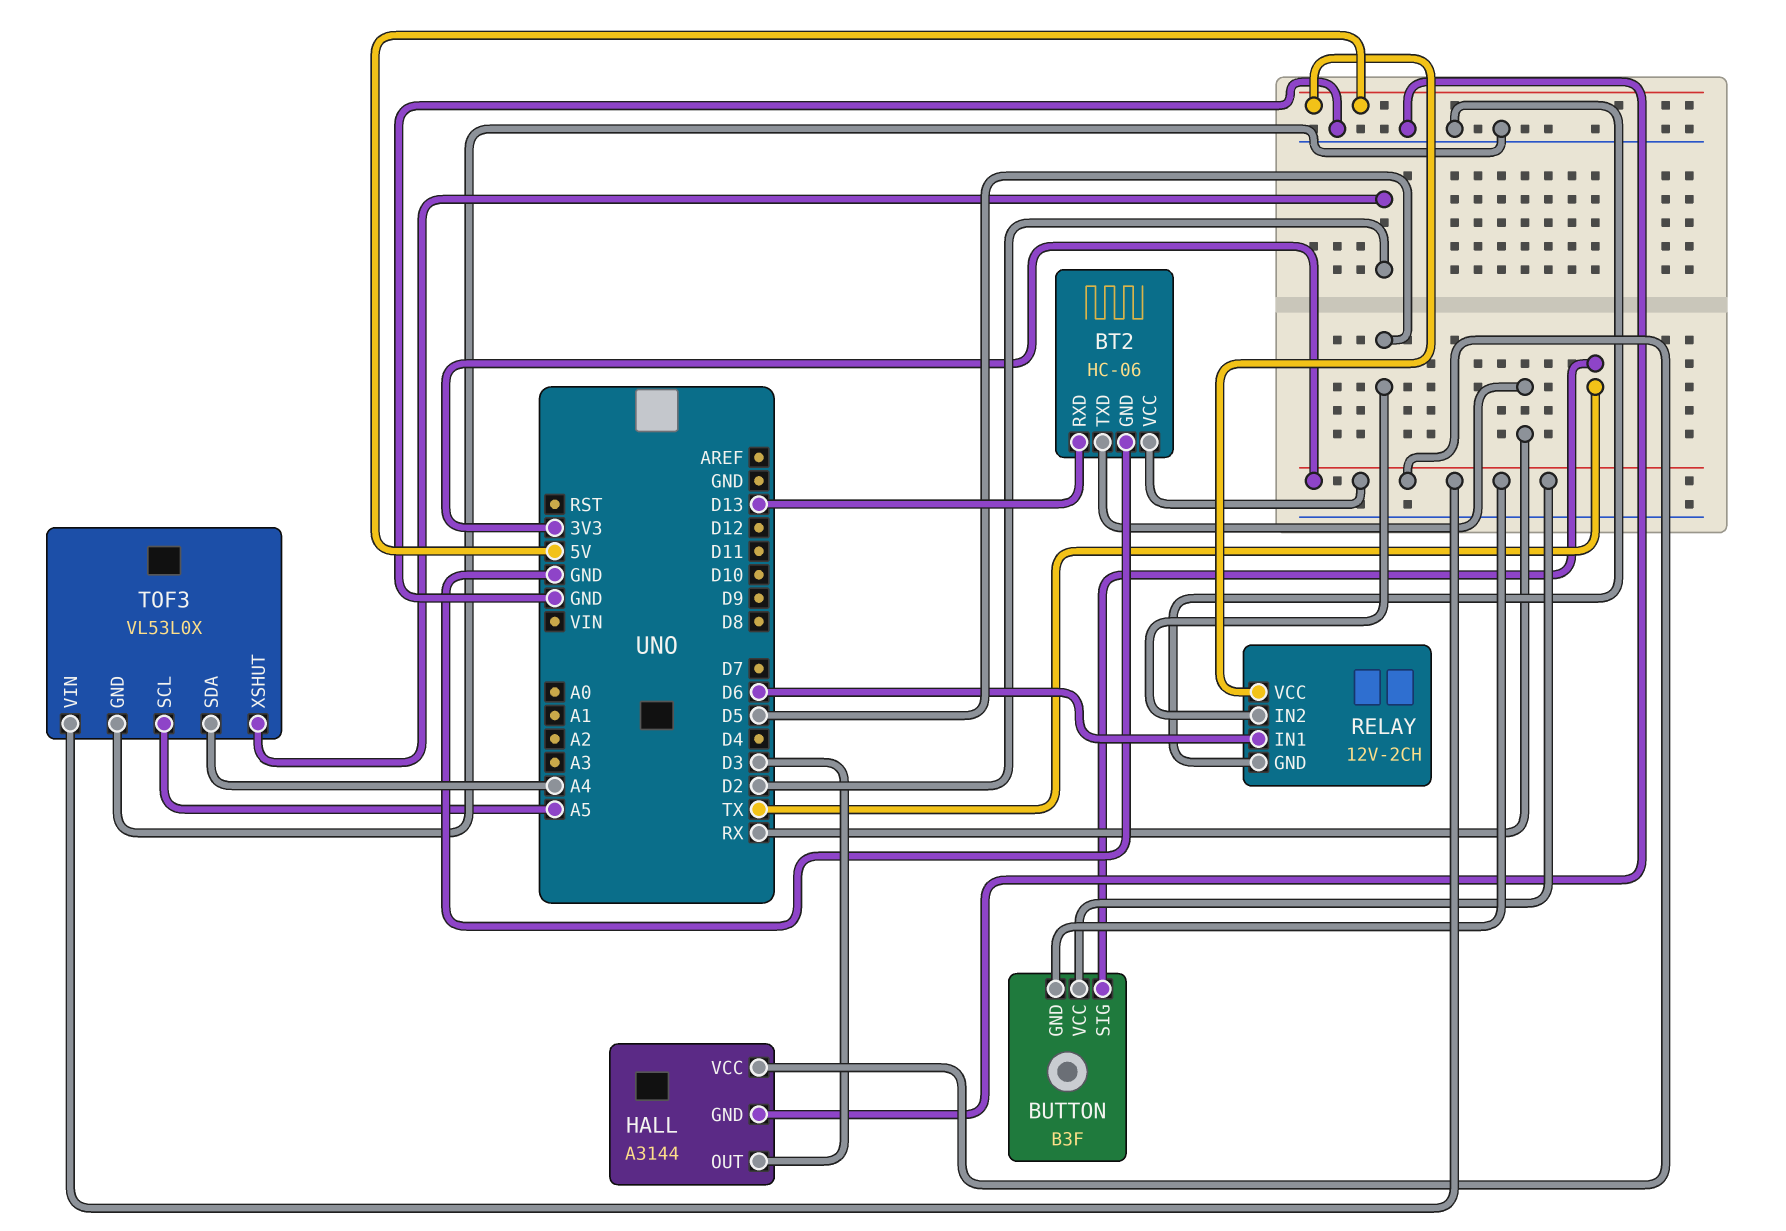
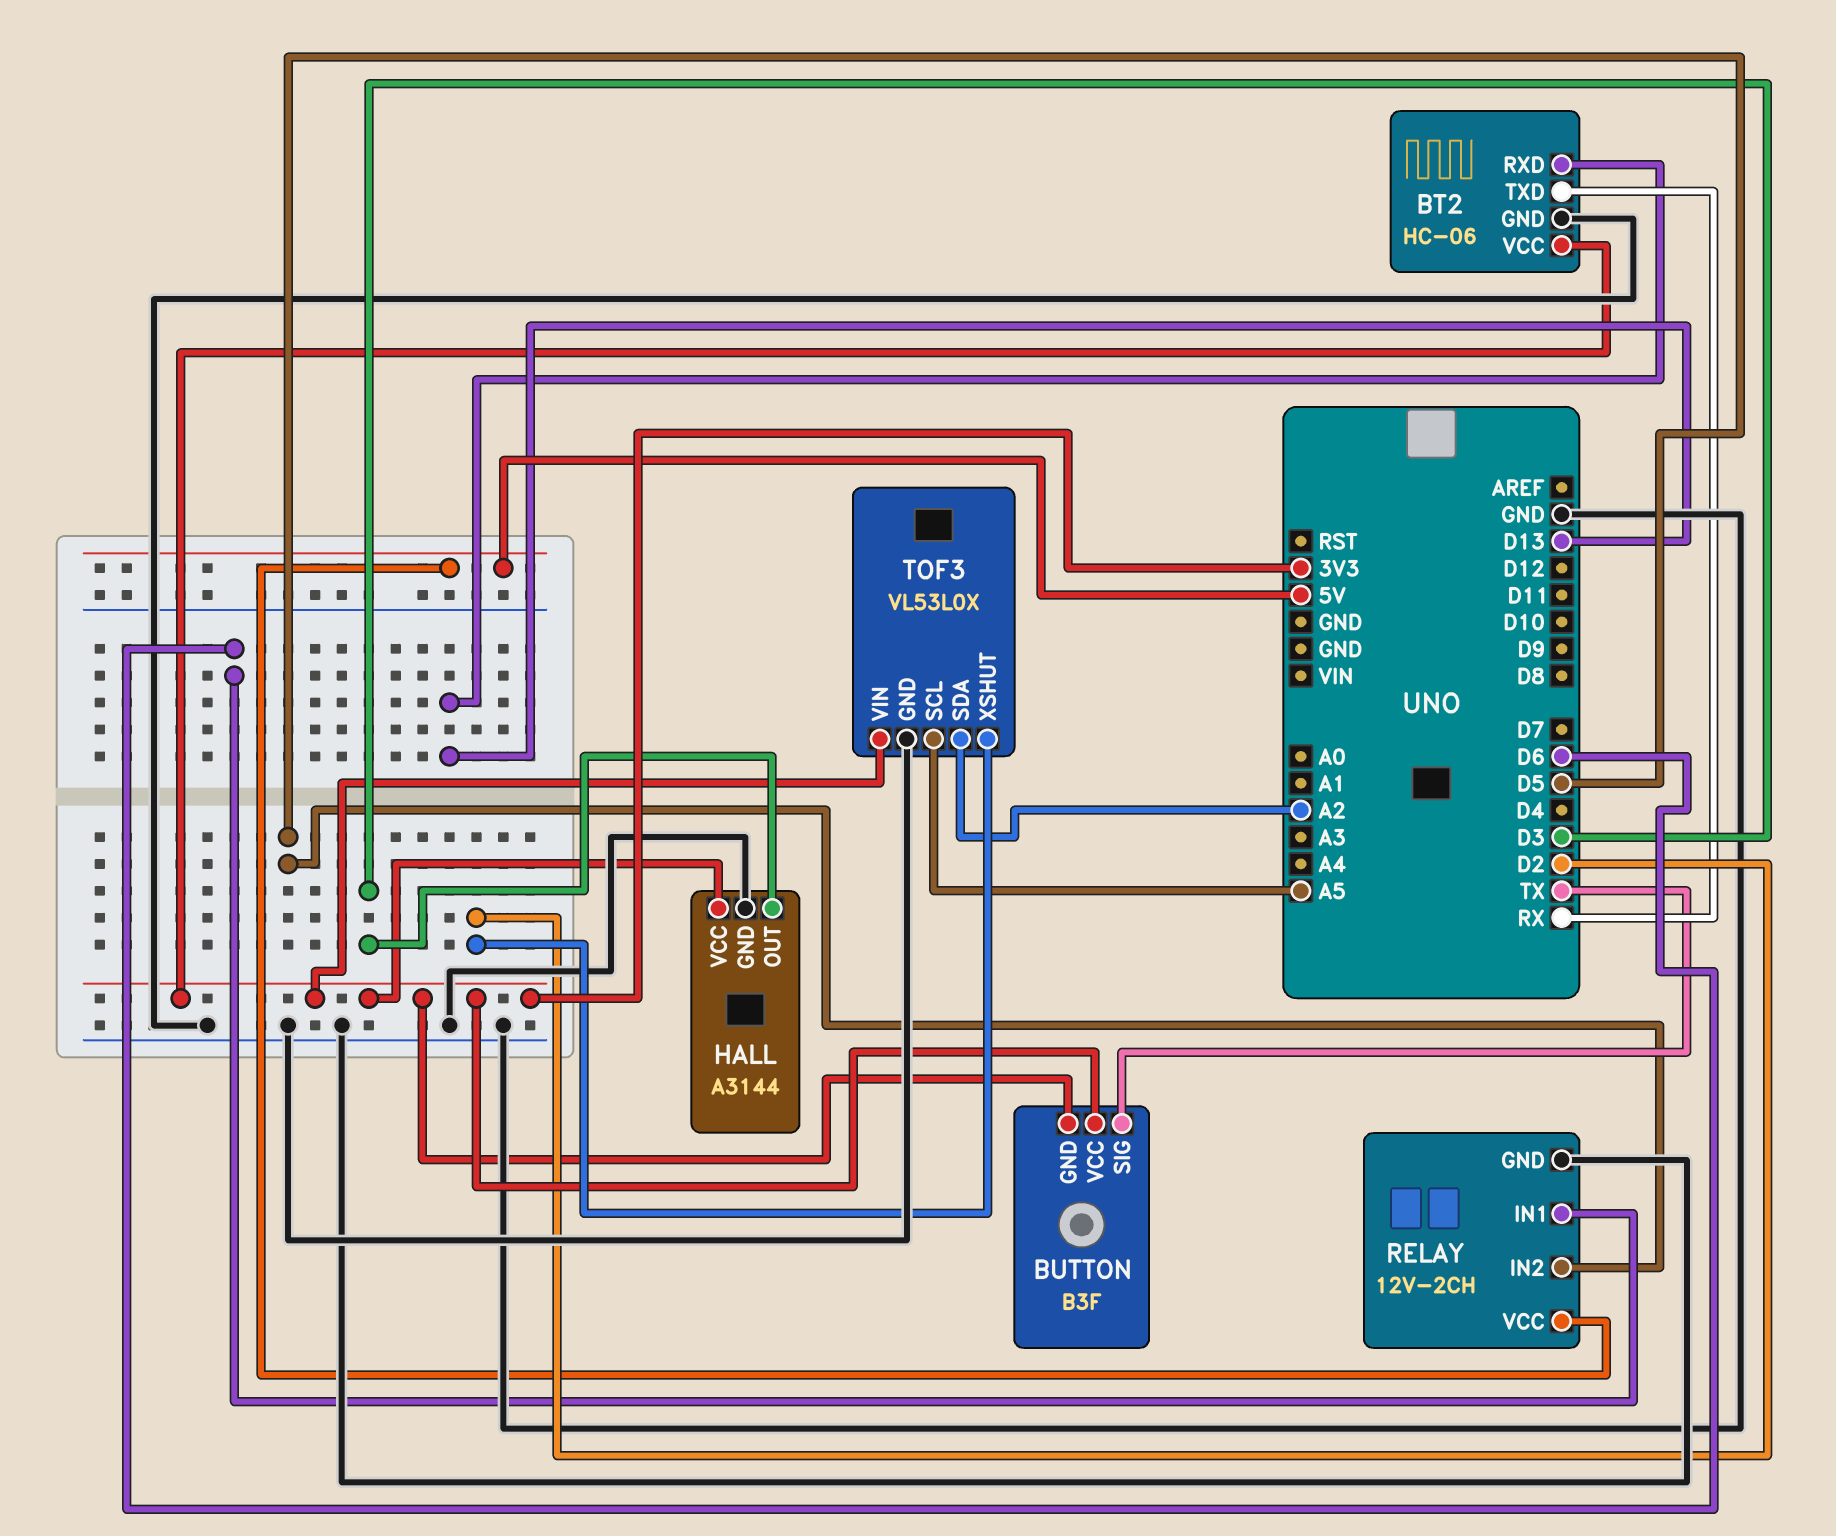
TOF3 pin SDA: A4 -> A2

